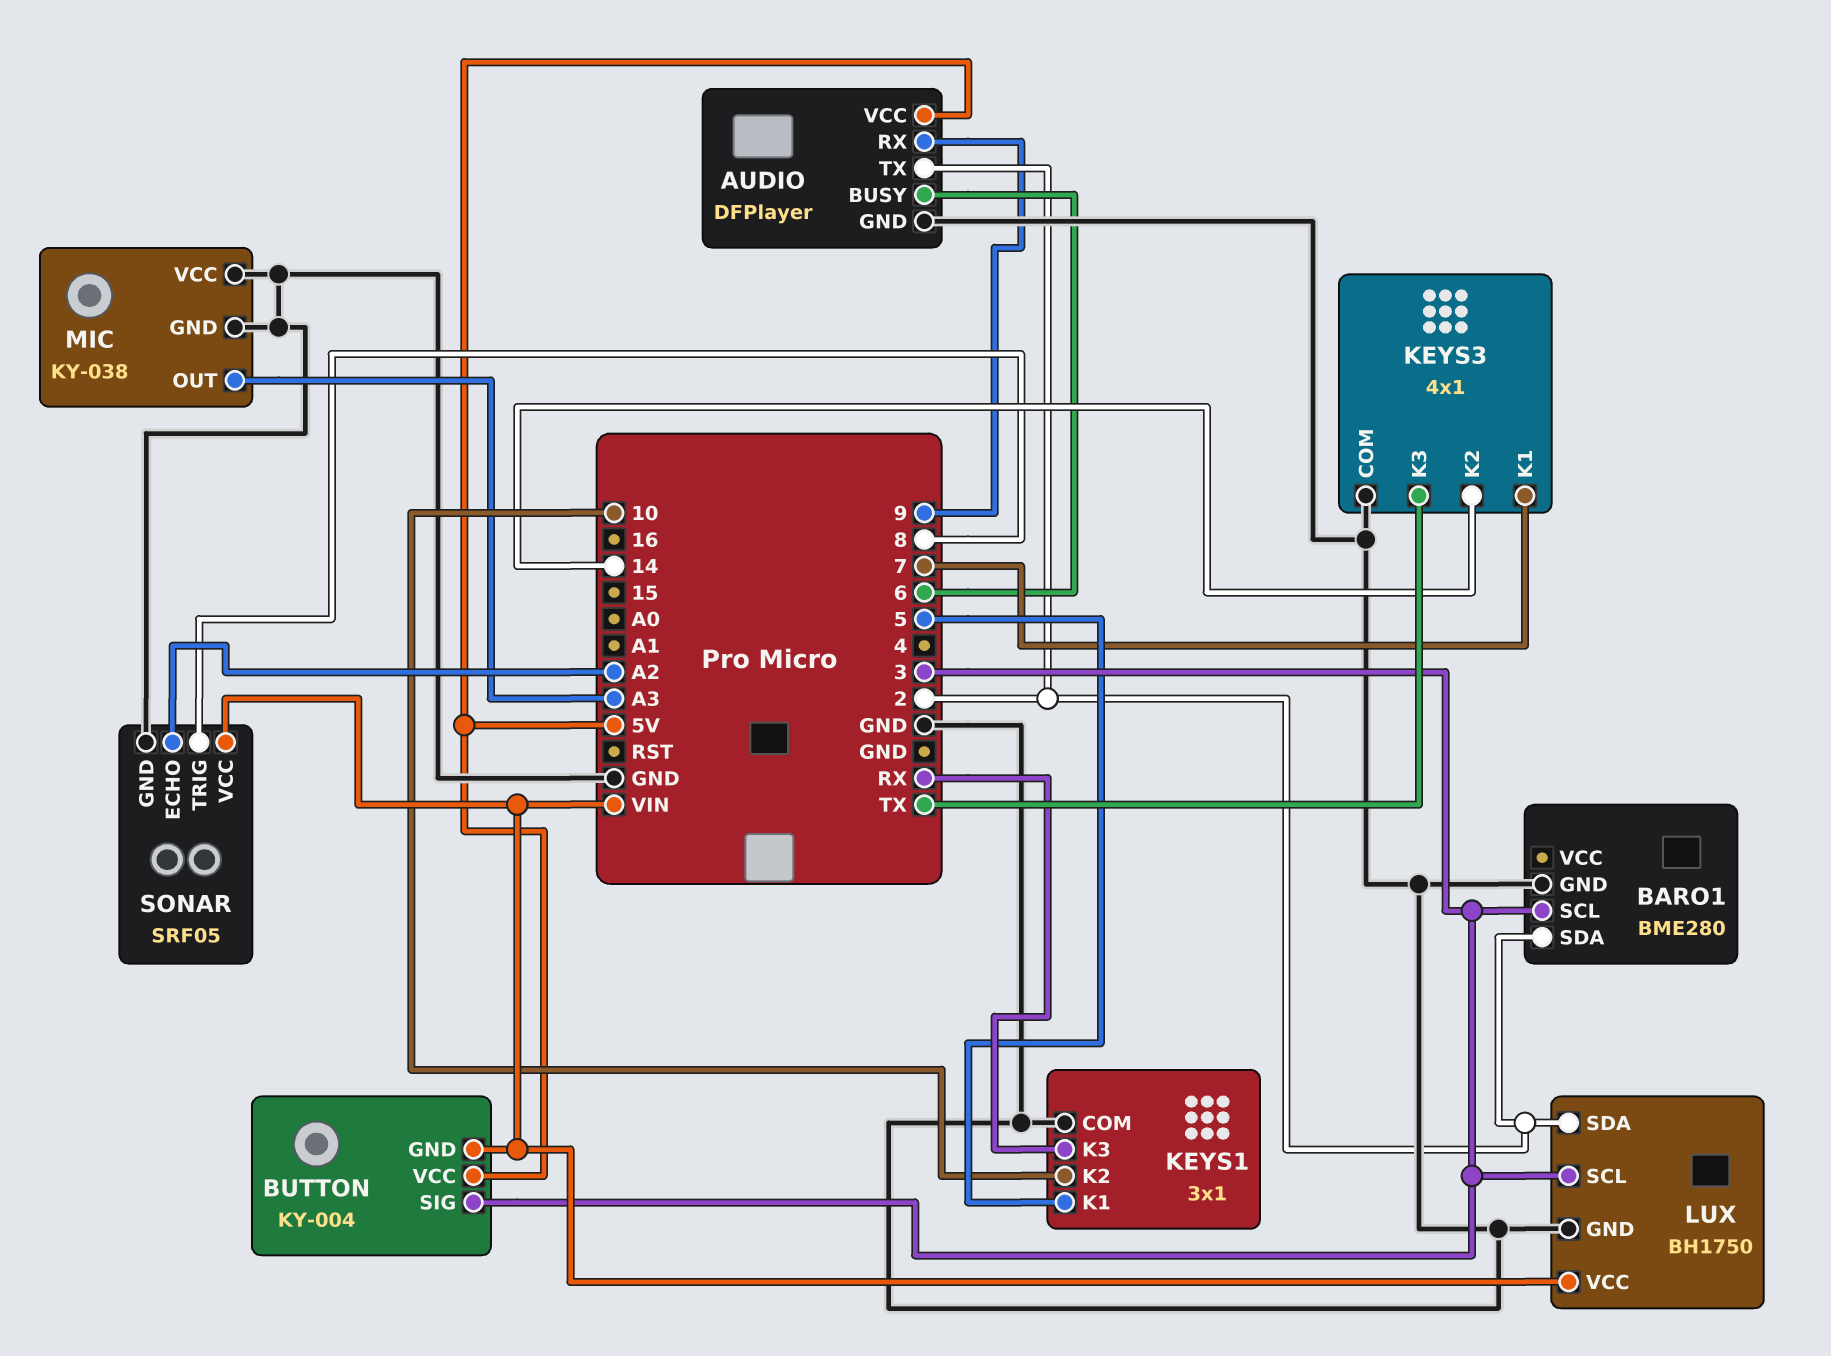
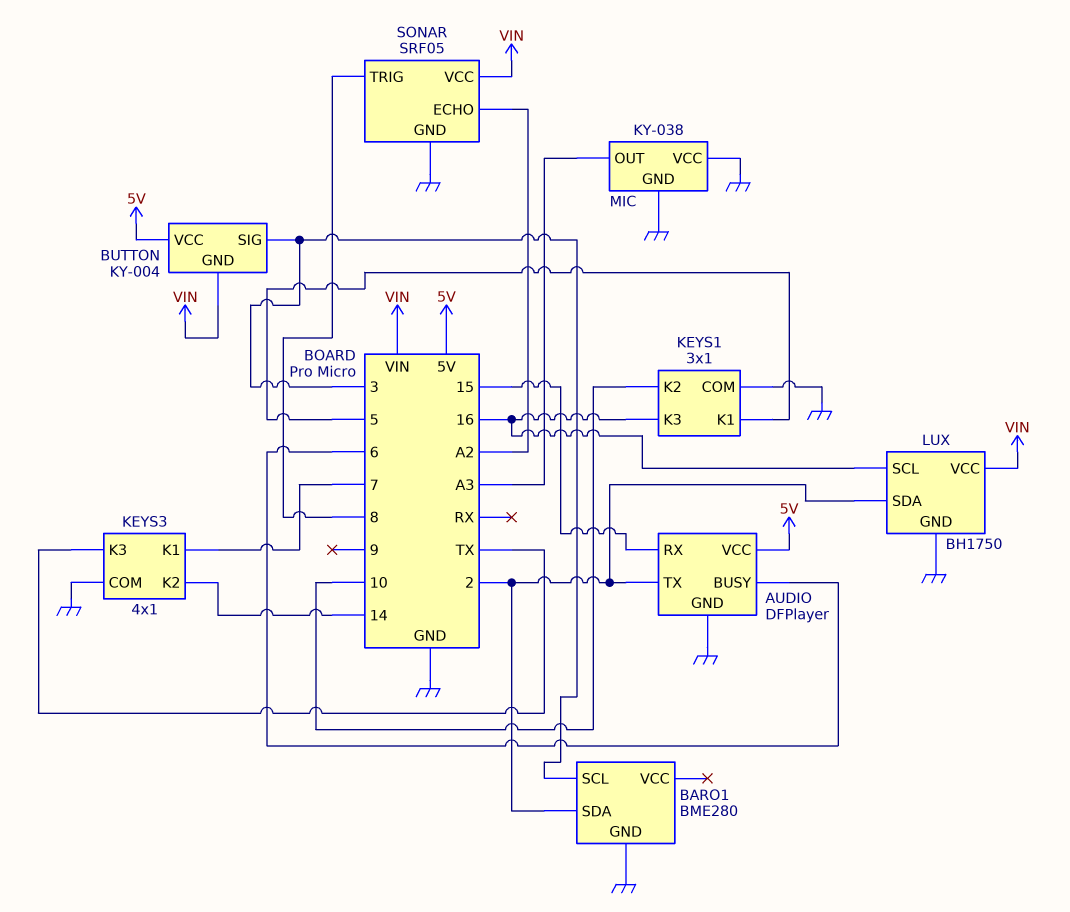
AUDIO pin RX: 9 -> 15
KEYS1 pin K3: RX -> 16
LUX pin SCL: 3 -> 16

